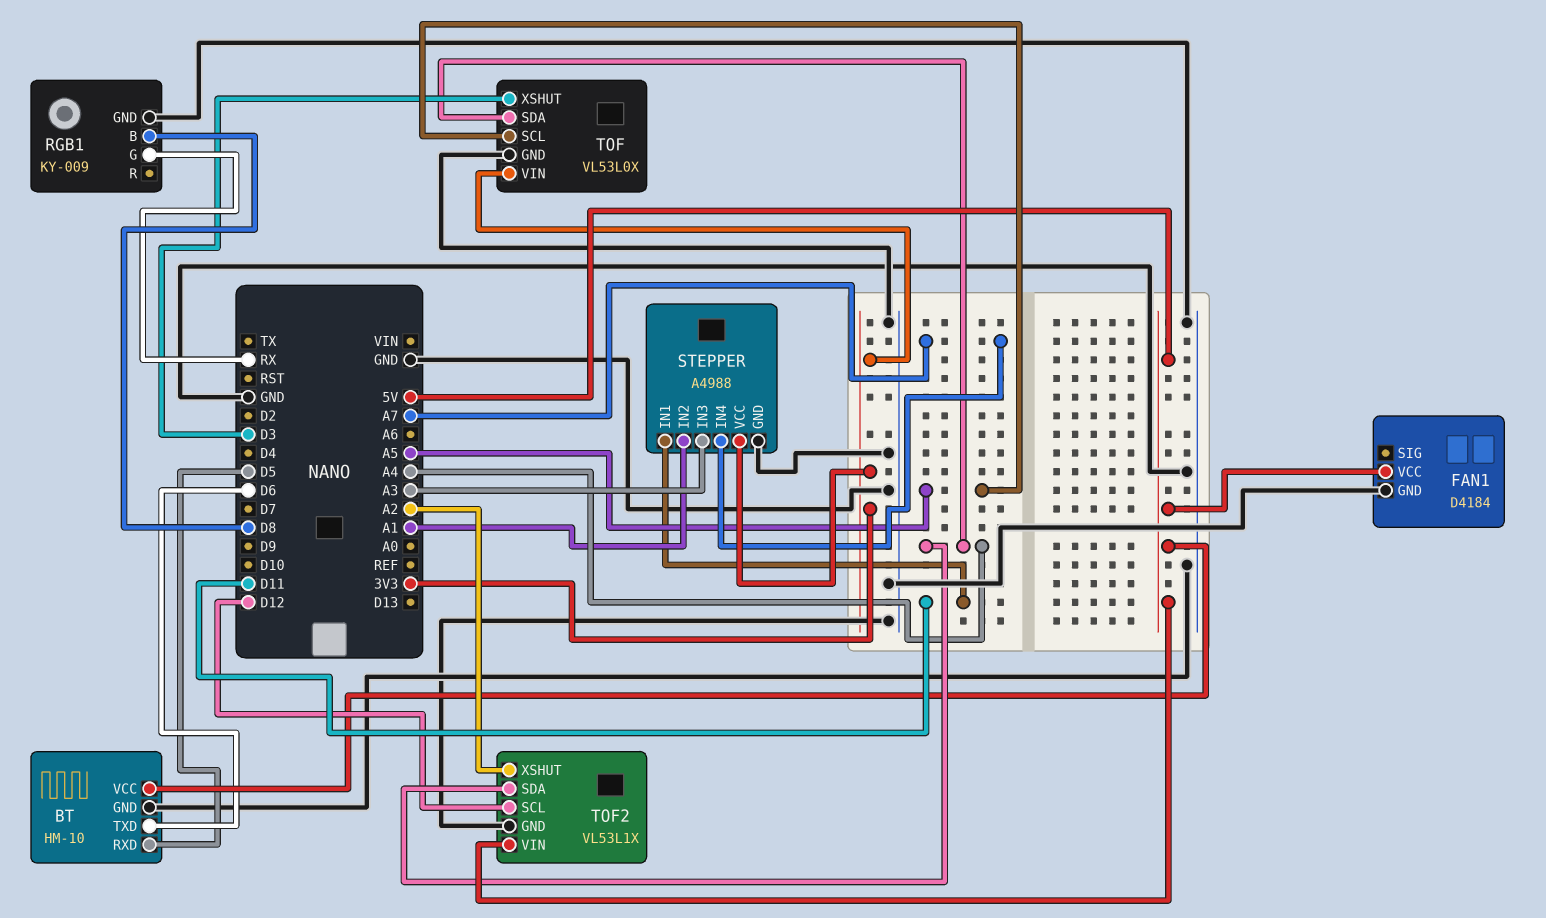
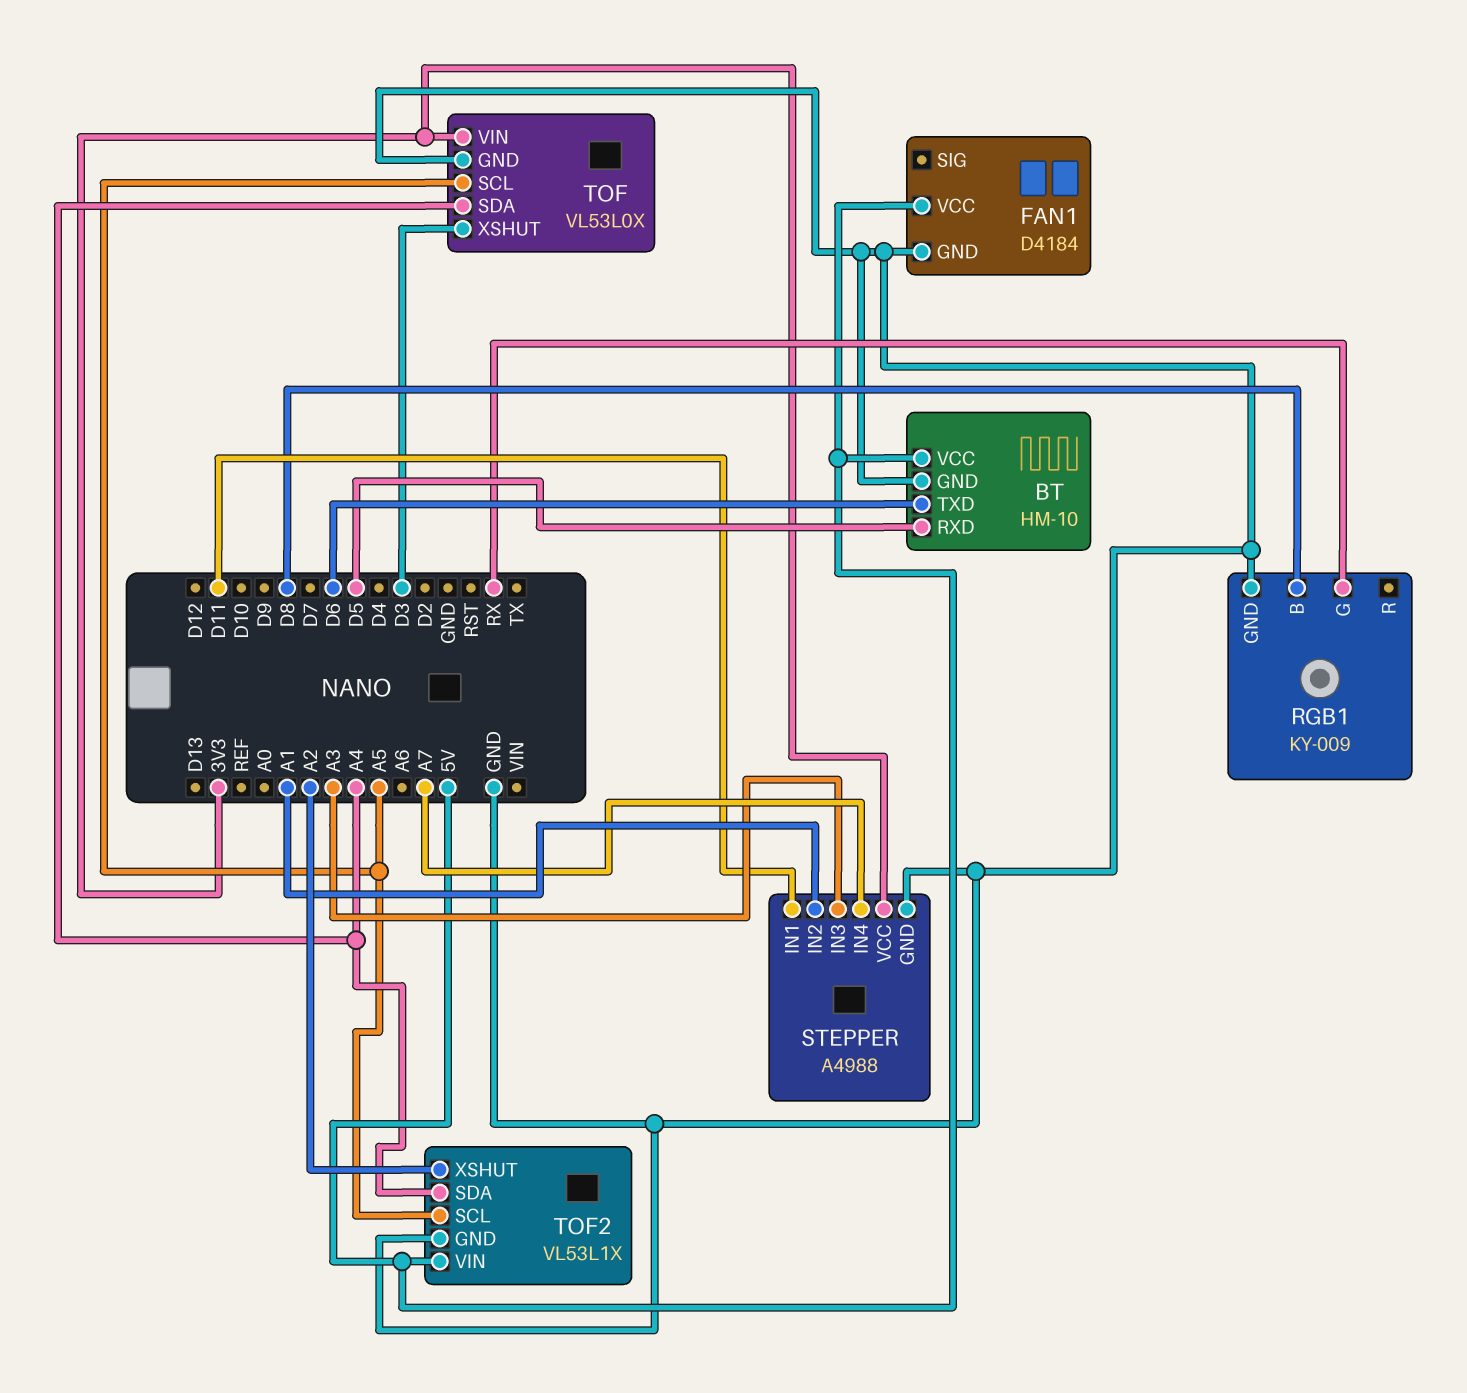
TOF2 pin SCL: D12 -> A5

